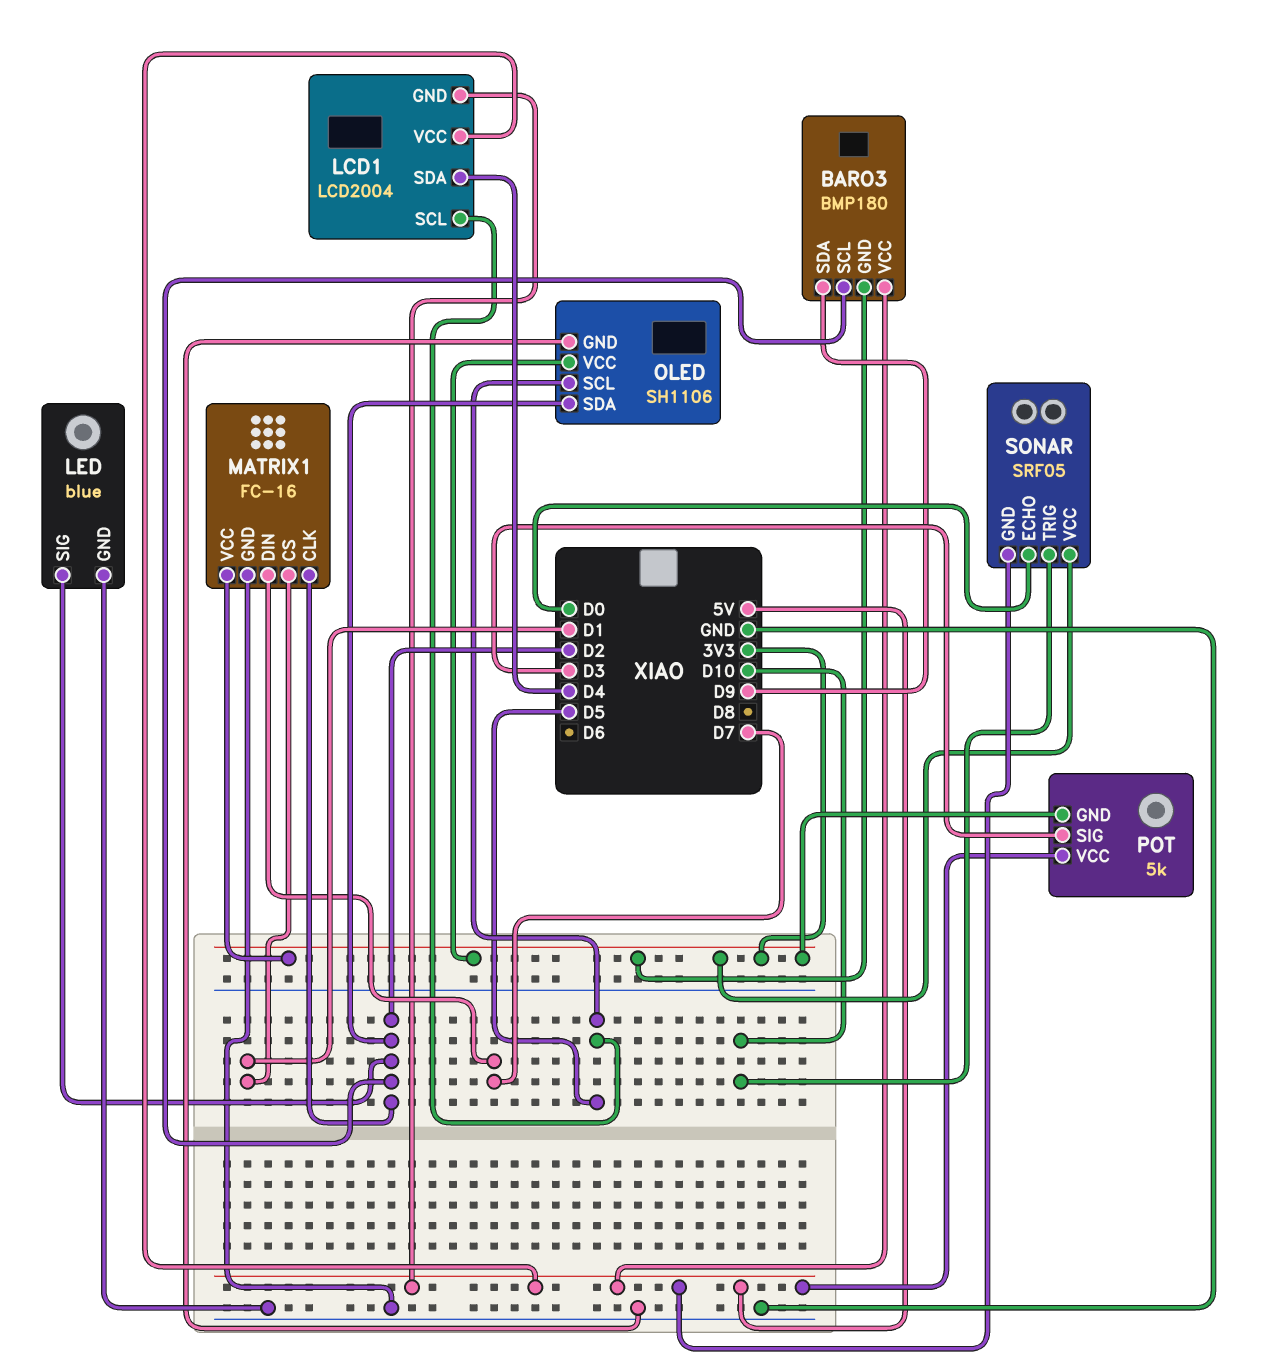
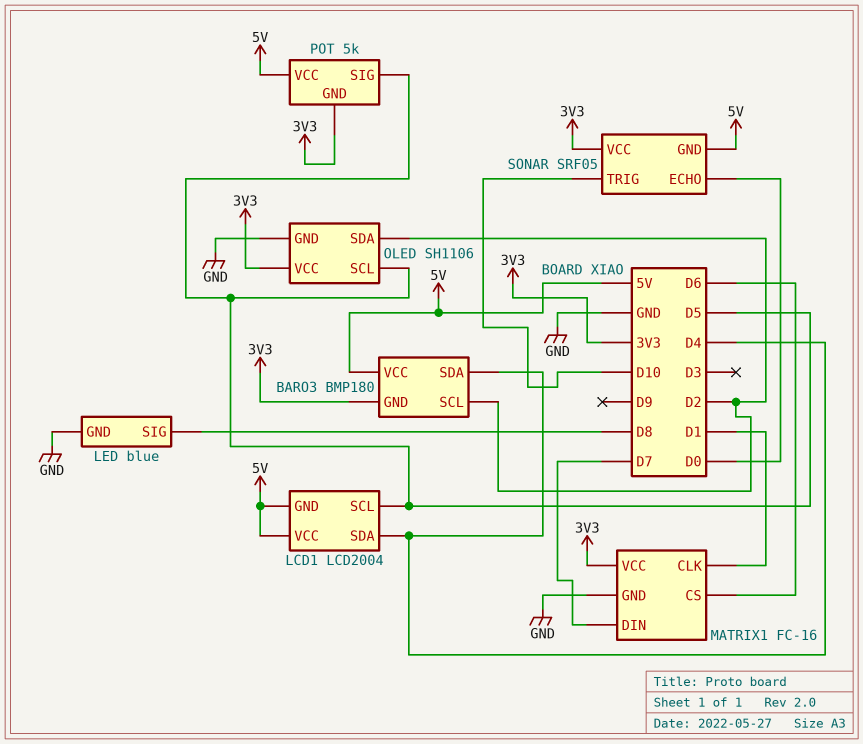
BARO3 pin SDA: D9 -> D4
LED pin SIG: D2 -> D8
MATRIX1 pin CLK: D2 -> D1
MATRIX1 pin CS: D1 -> D6
POT pin SIG: D3 -> D5

